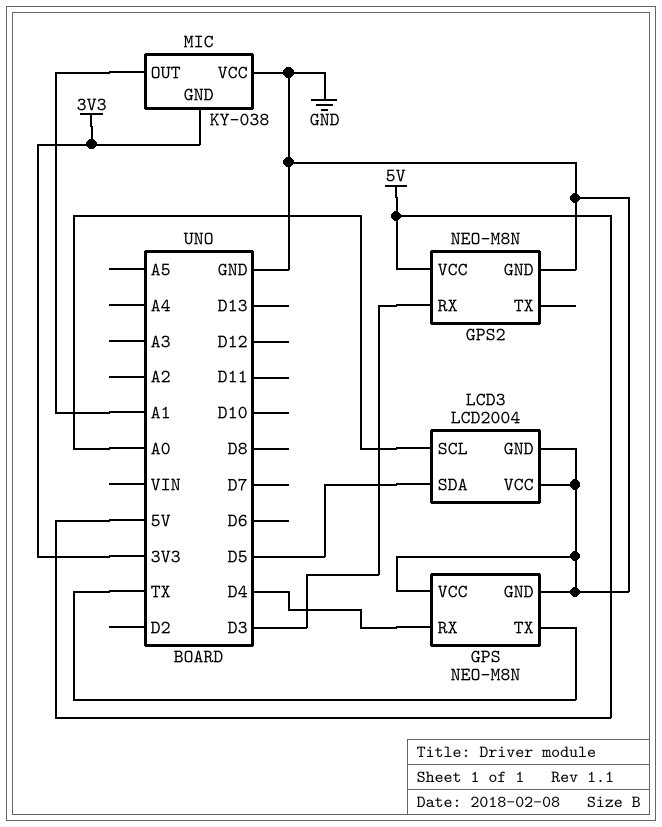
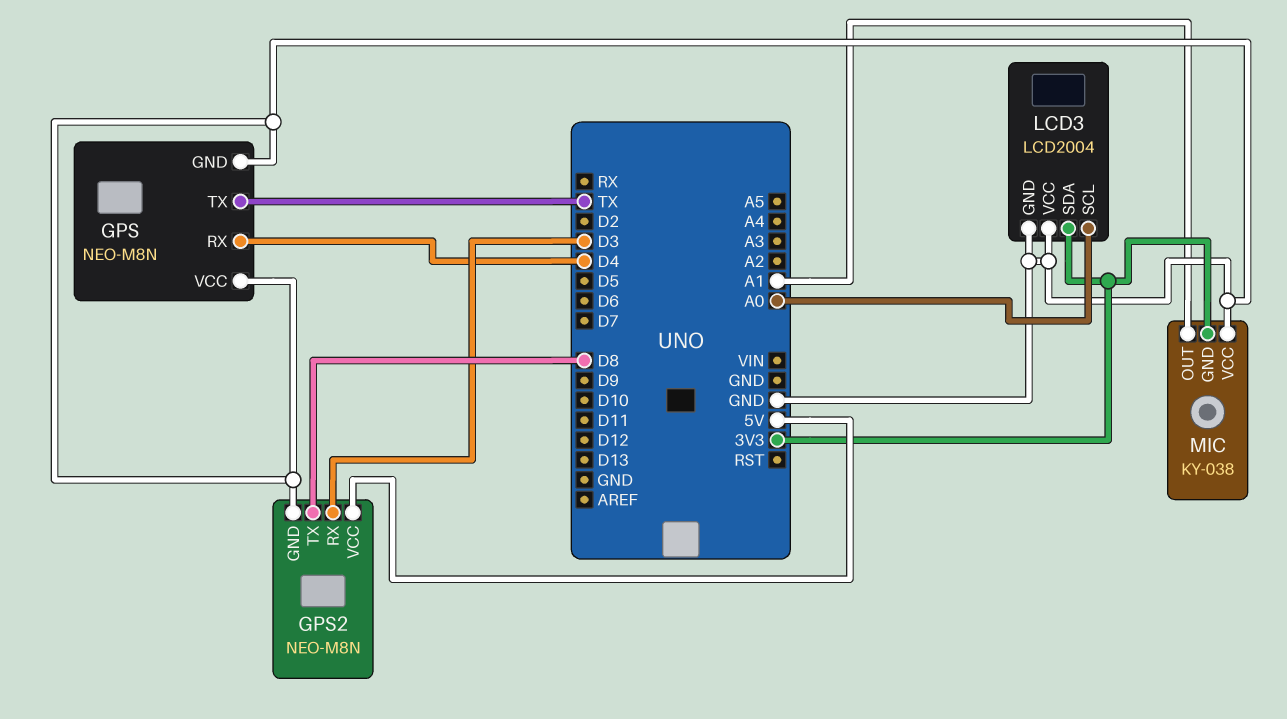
GPS2 pin TX: none -> D8
LCD3 pin SDA: D5 -> 3V3

